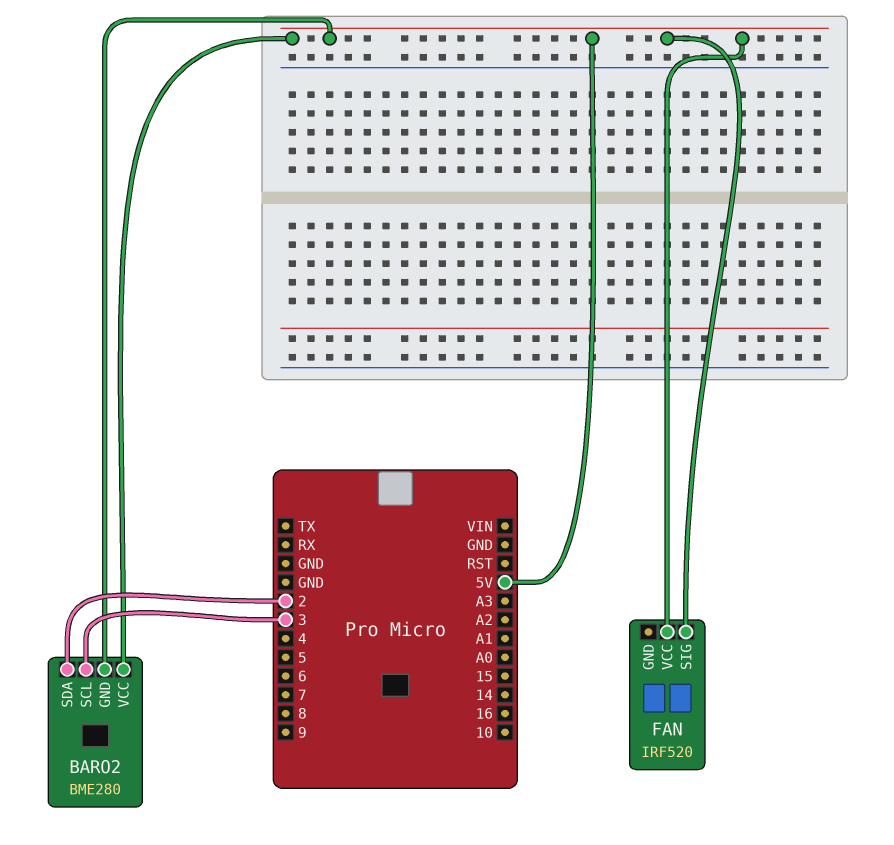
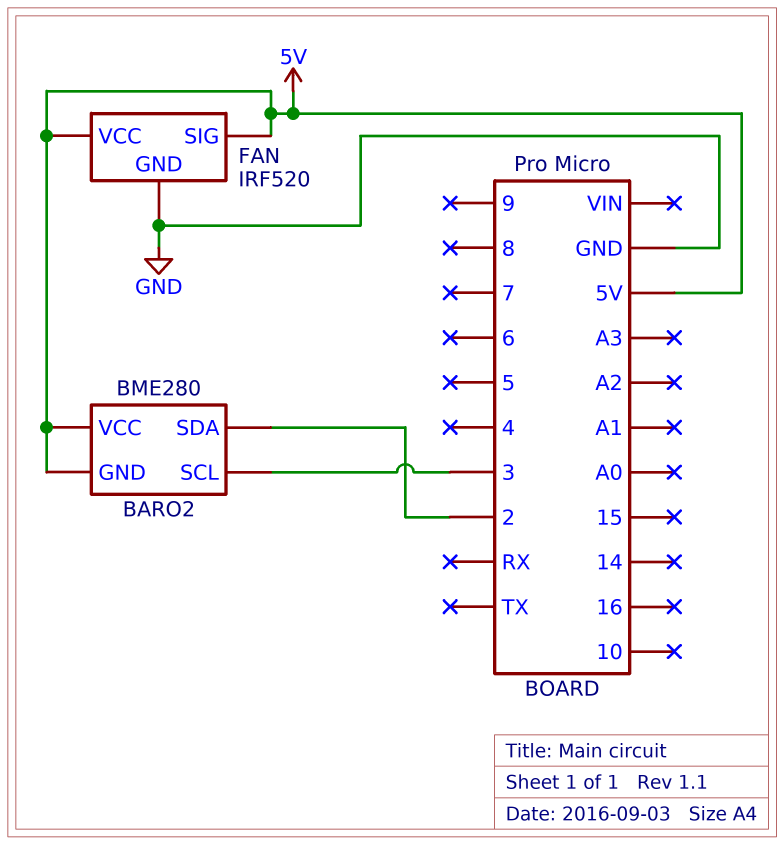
FAN pin GND: none -> GND

